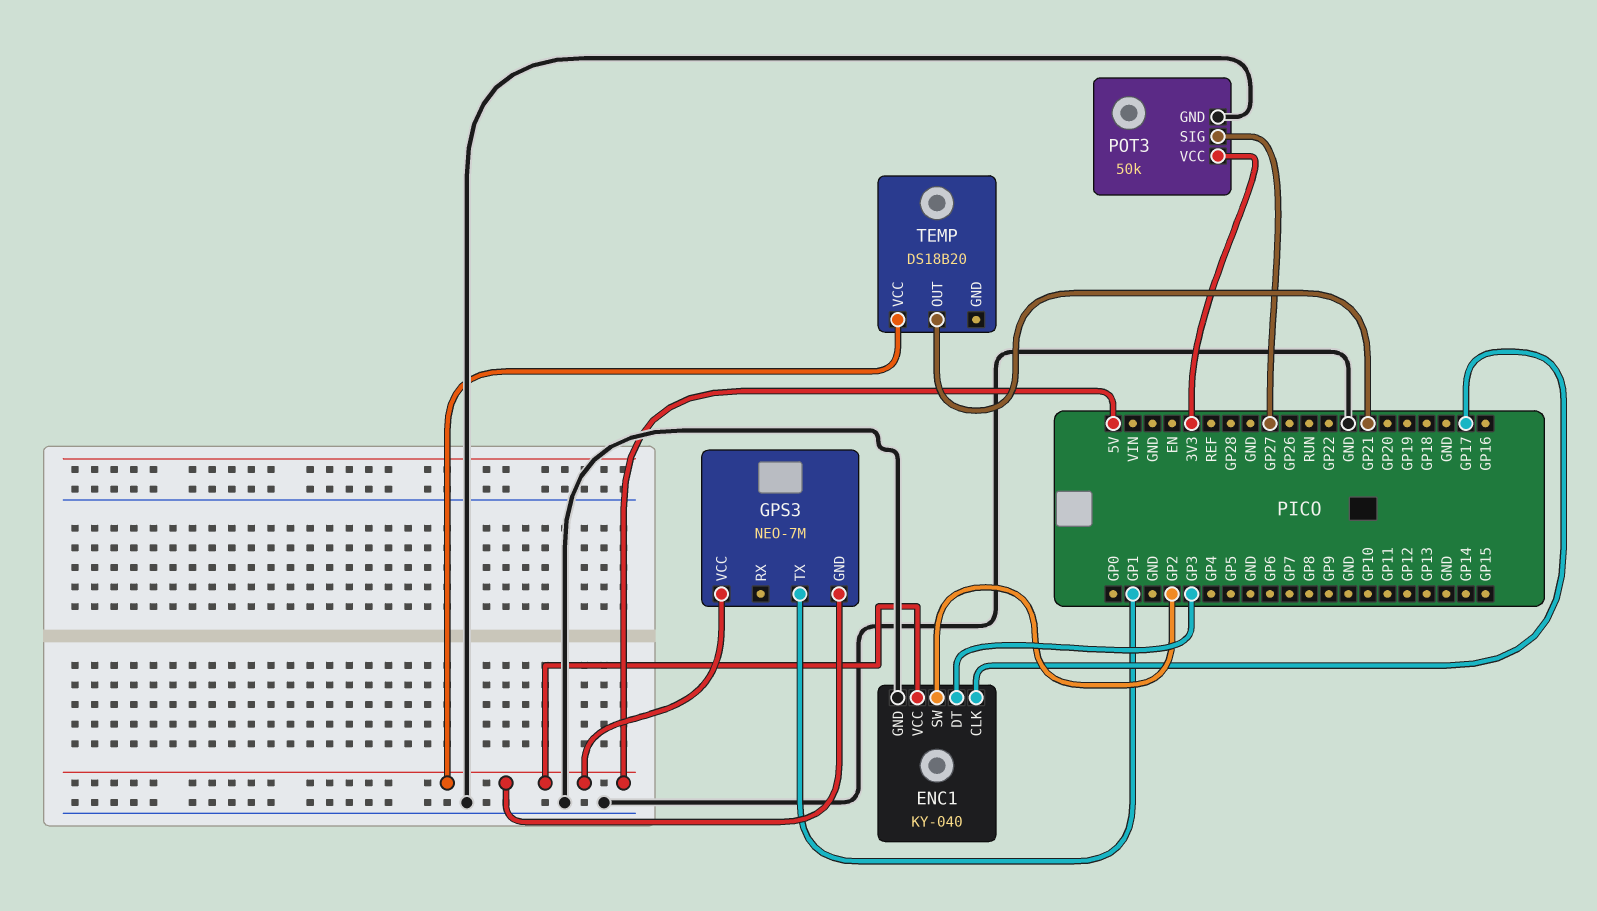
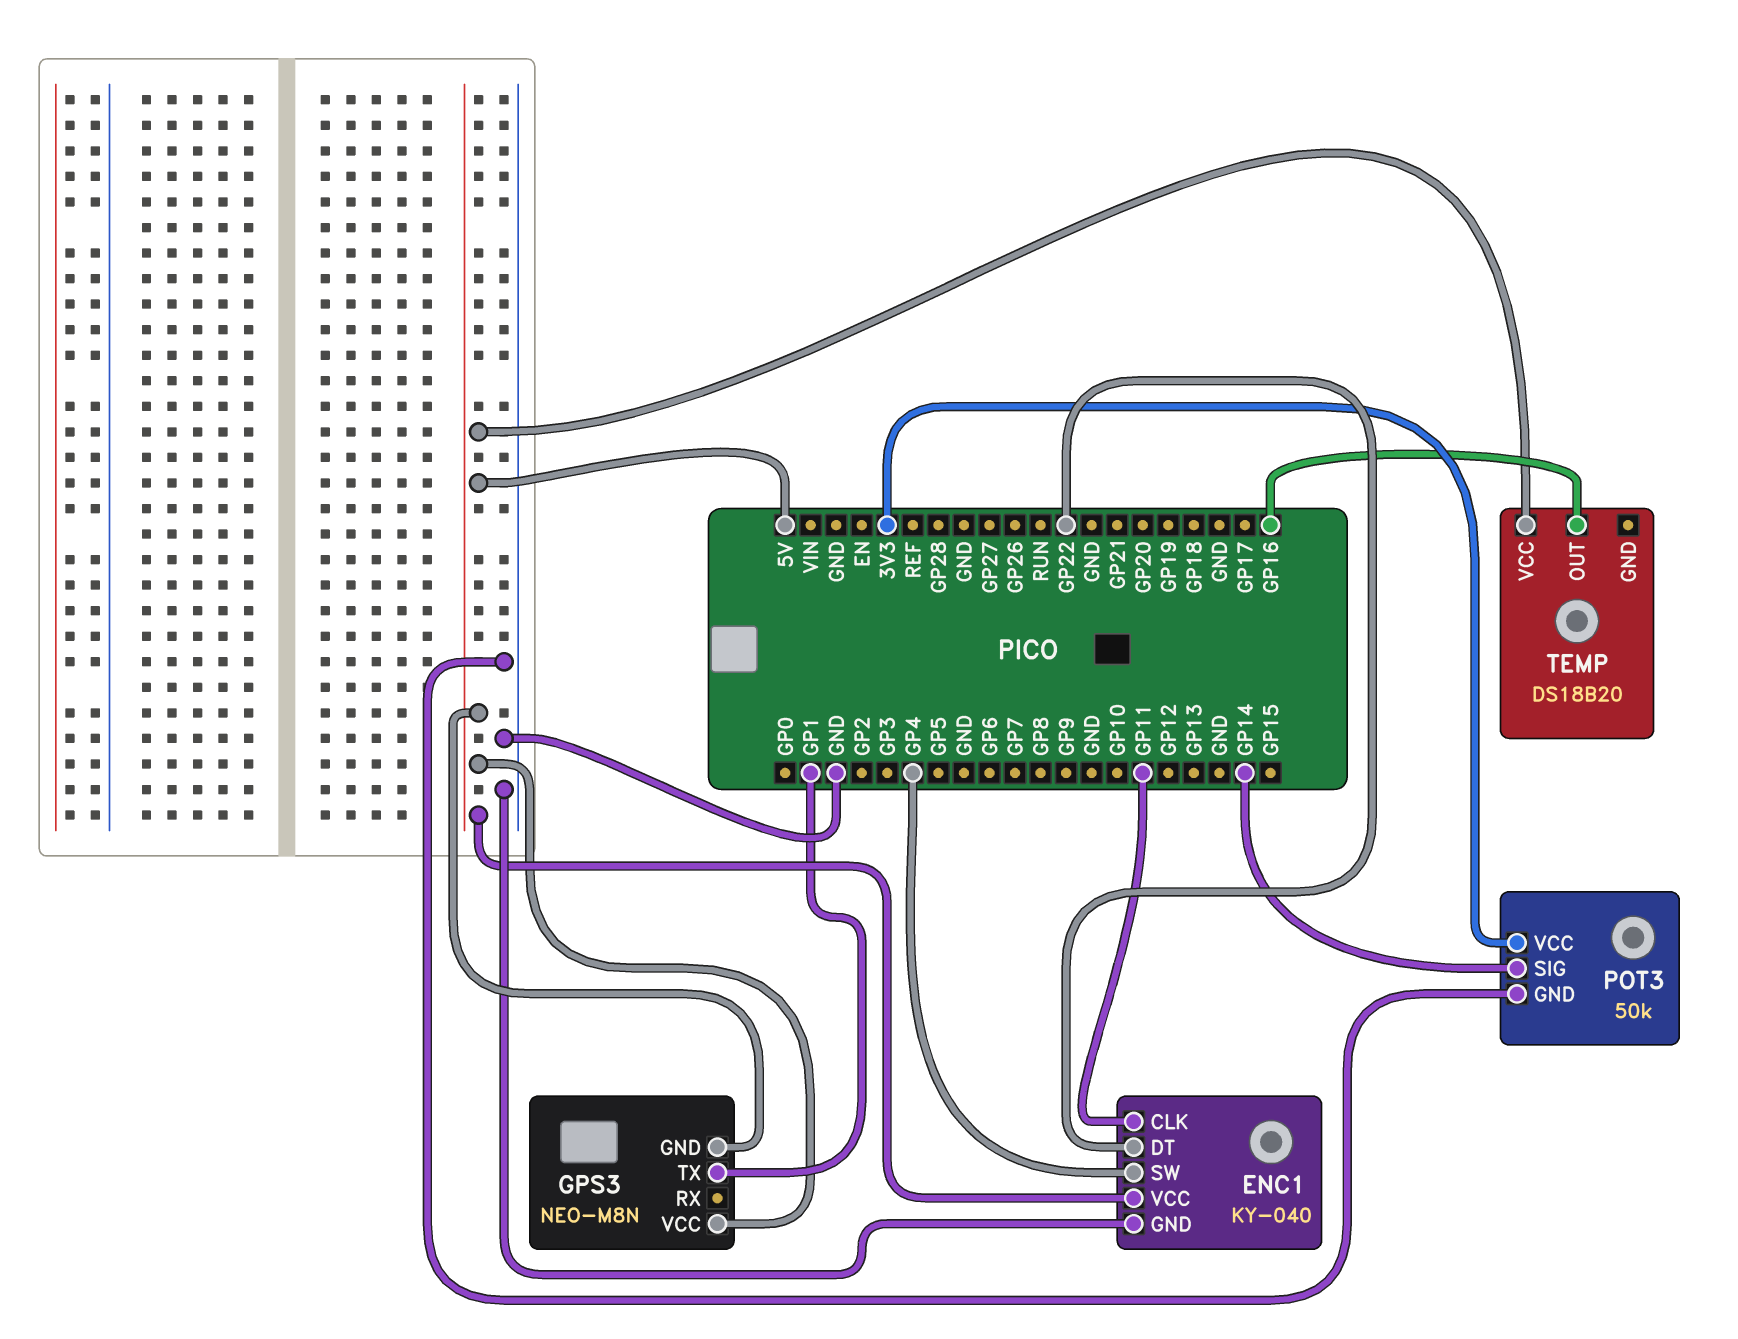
ENC1 pin CLK: GP17 -> GP11
ENC1 pin DT: GP3 -> GP22
ENC1 pin SW: GP2 -> GP4
GPS3: NEO-7M -> NEO-M8N
POT3 pin SIG: GP27 -> GP14
TEMP pin OUT: GP21 -> GP16

